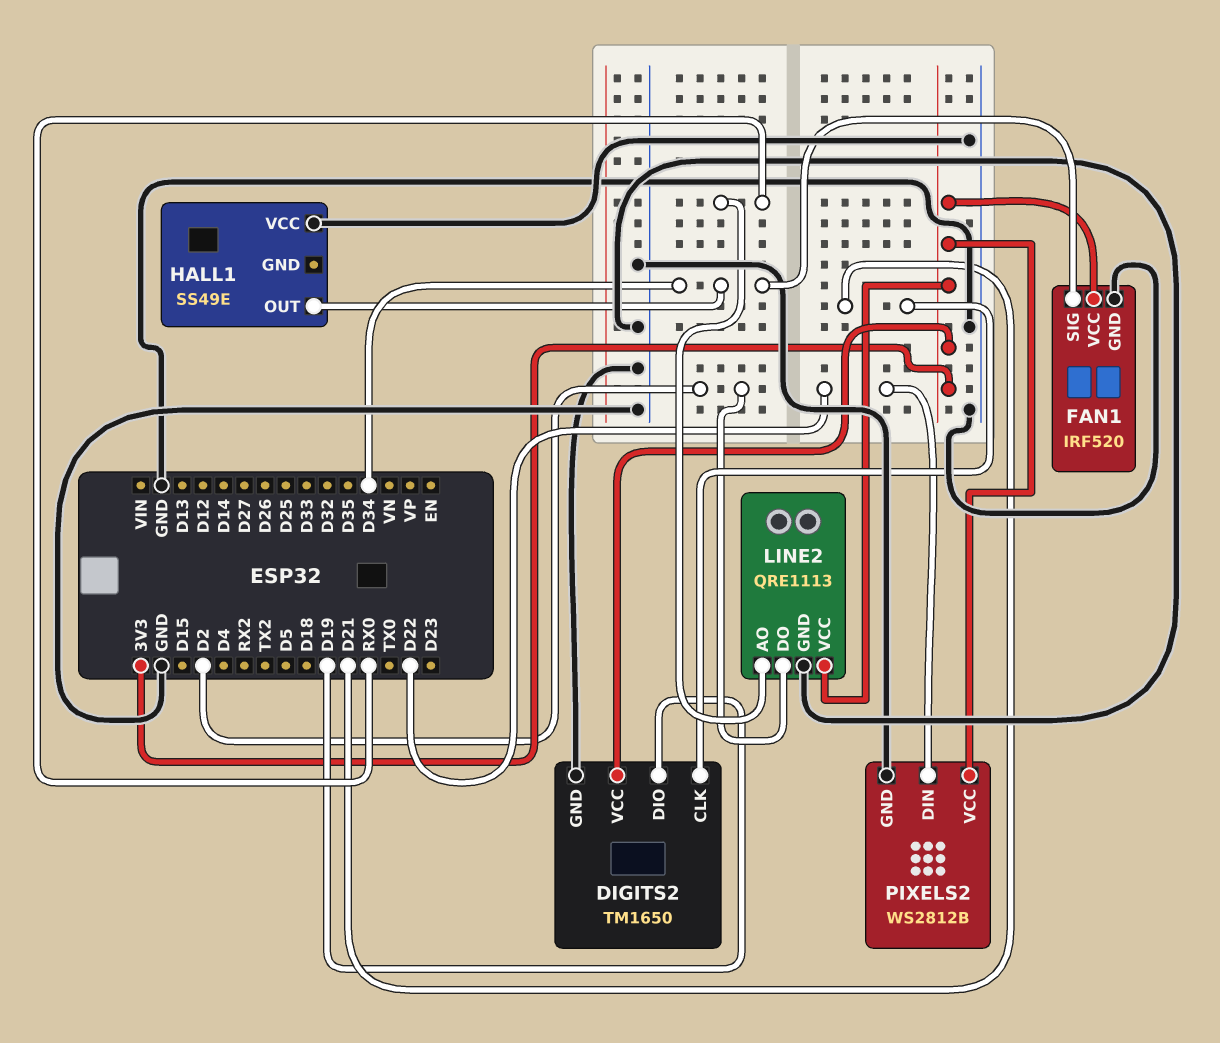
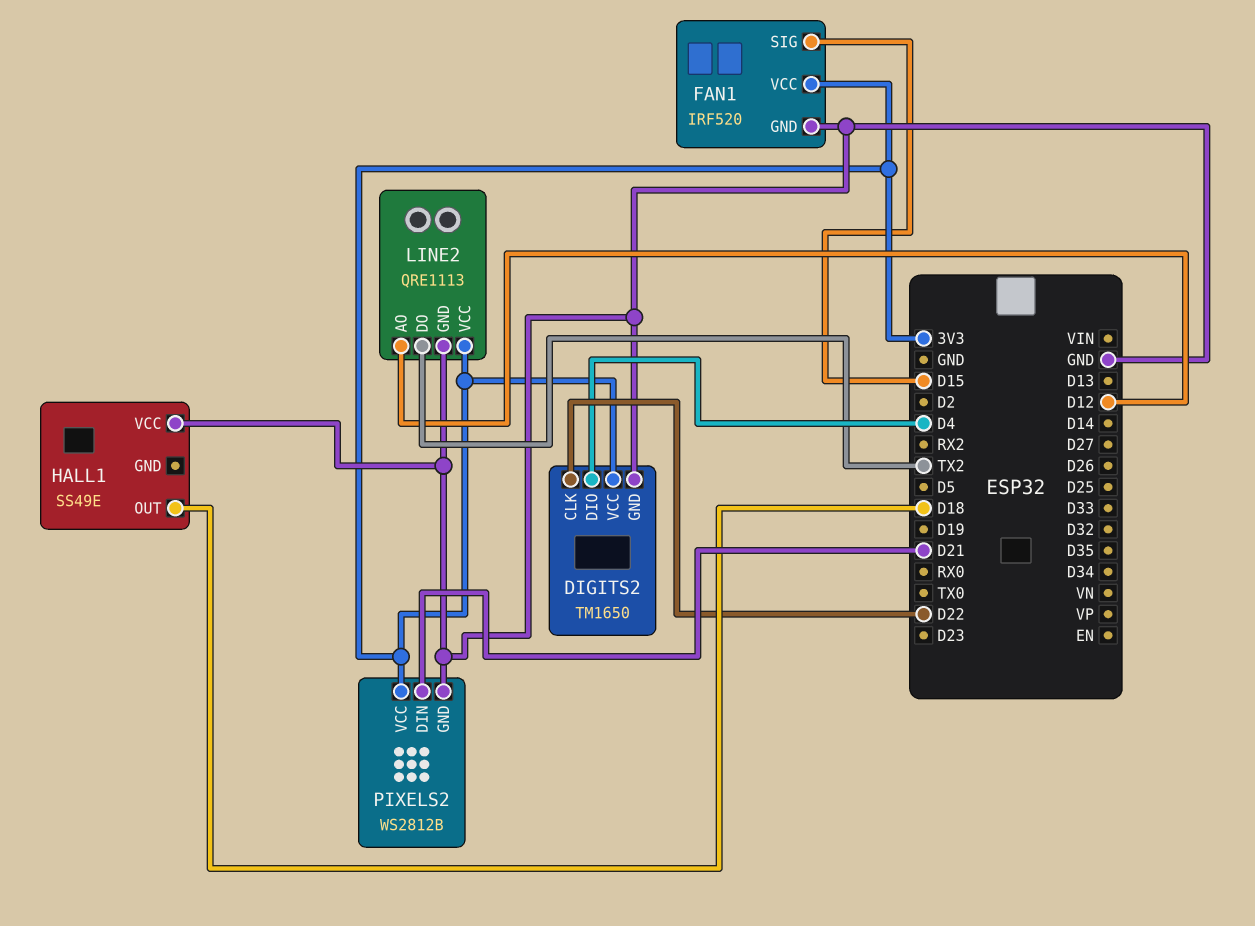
DIGITS2 pin CLK: D21 -> D22
DIGITS2 pin DIO: D19 -> D4
FAN1 pin SIG: D34 -> D15
HALL1 pin OUT: D34 -> D18
LINE2 pin AO: RX0 -> D12
LINE2 pin DO: D2 -> TX2
PIXELS2 pin DIN: D22 -> D21

